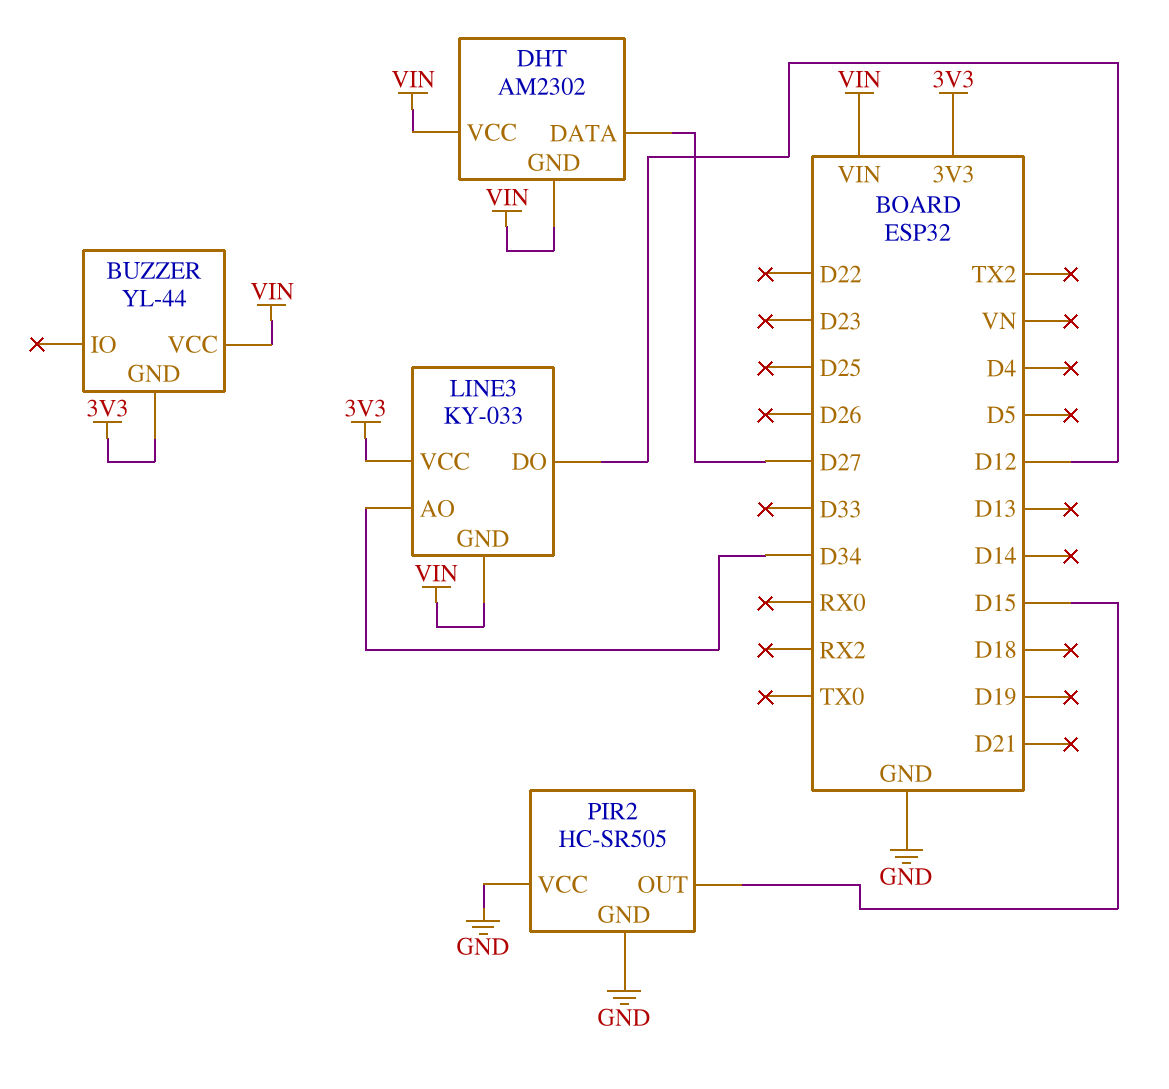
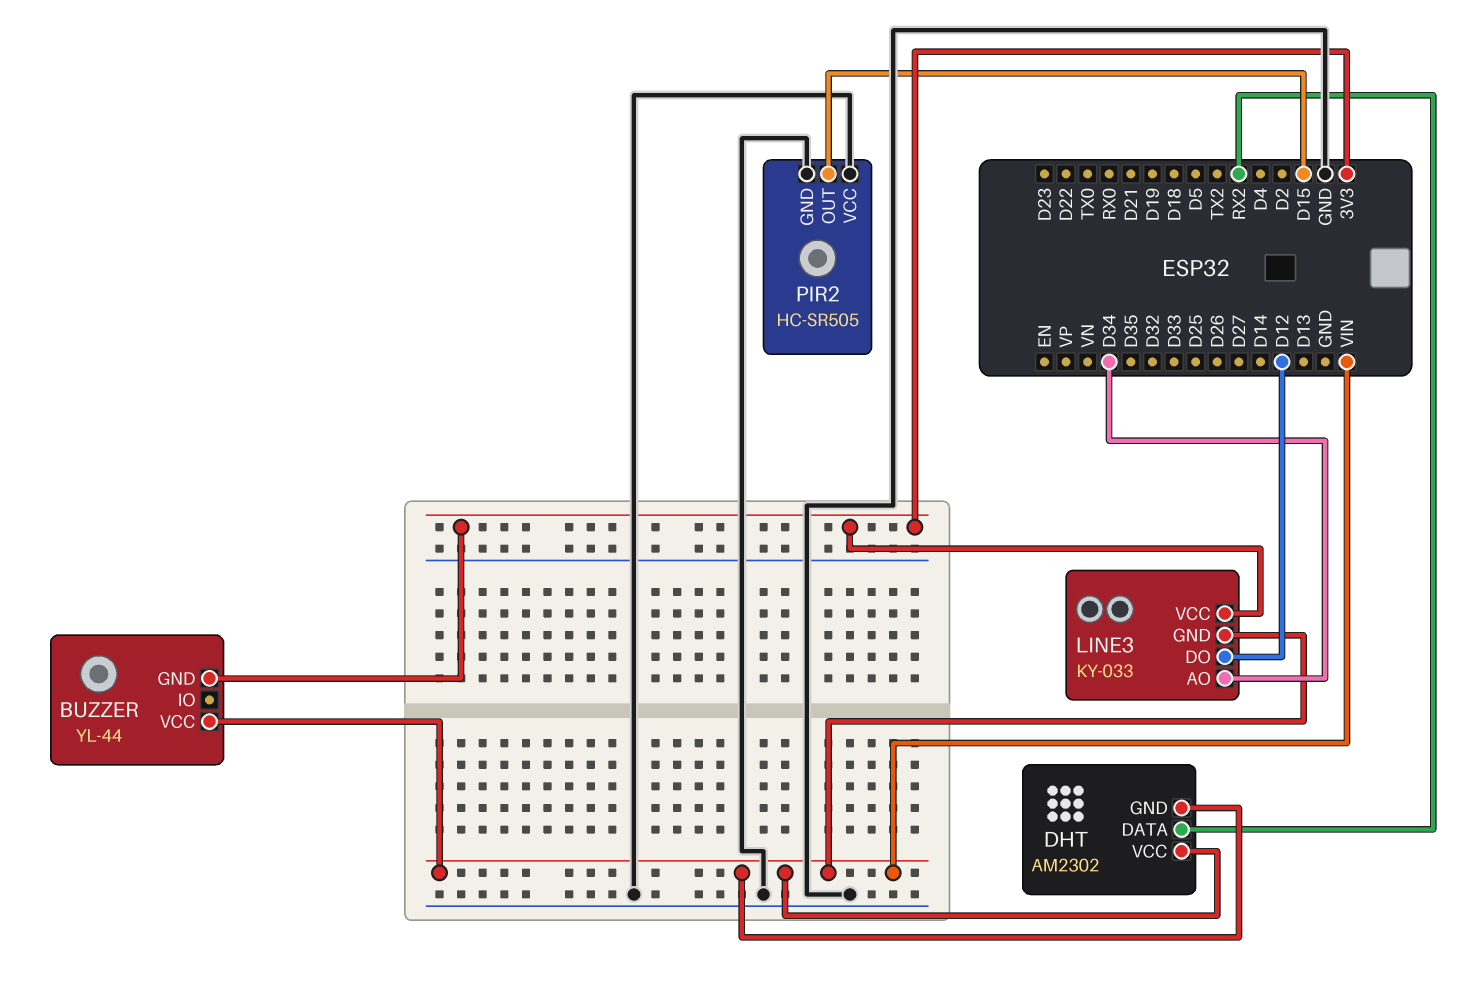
DHT pin DATA: D27 -> RX2

